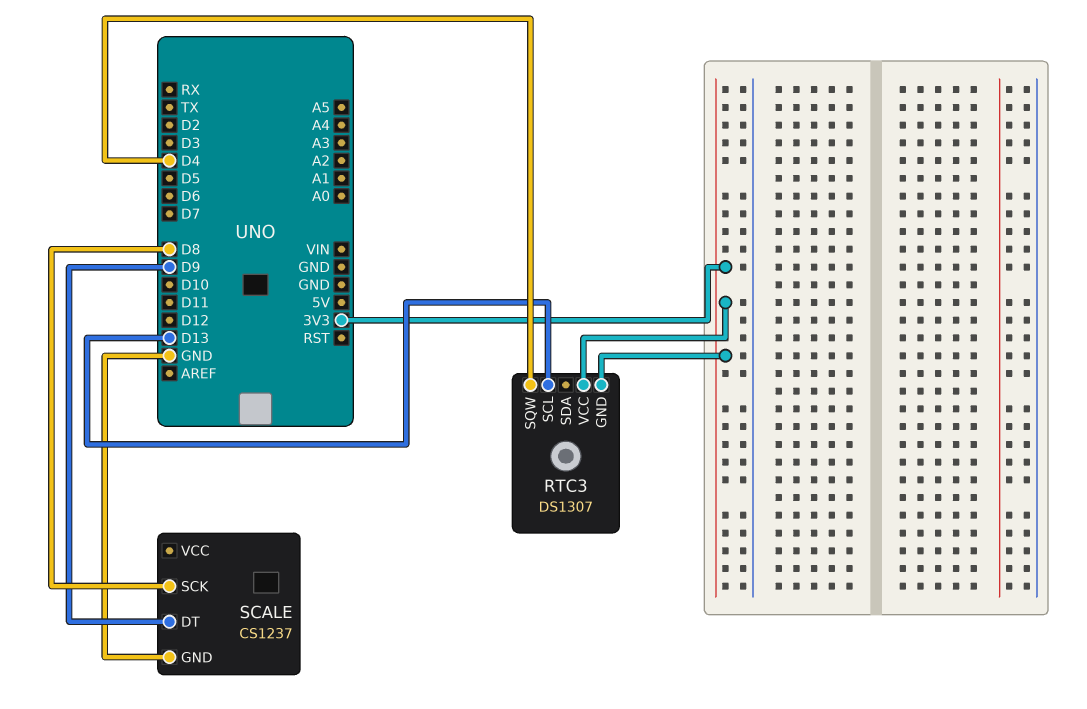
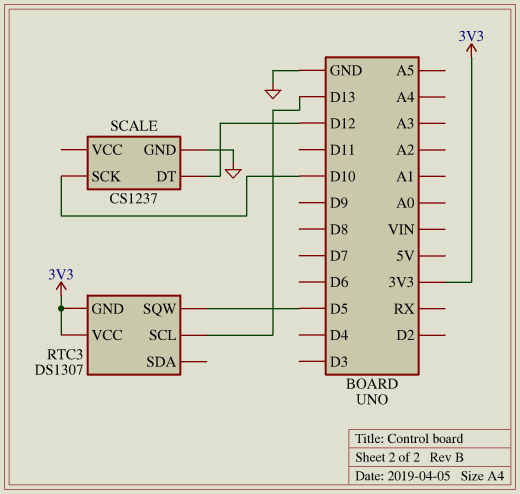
RTC3 pin SQW: D4 -> D5
SCALE pin DT: D9 -> D12
SCALE pin SCK: D8 -> D10

